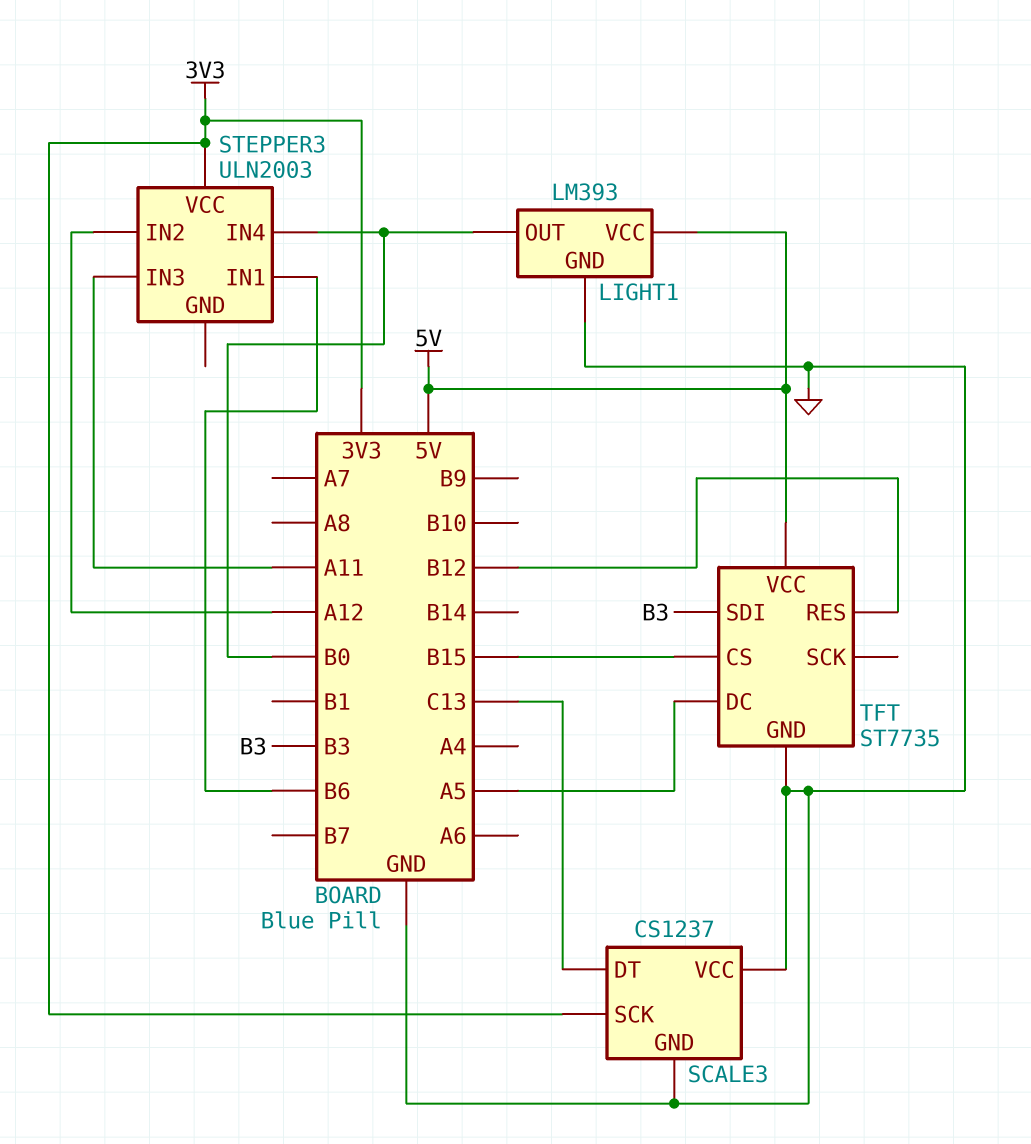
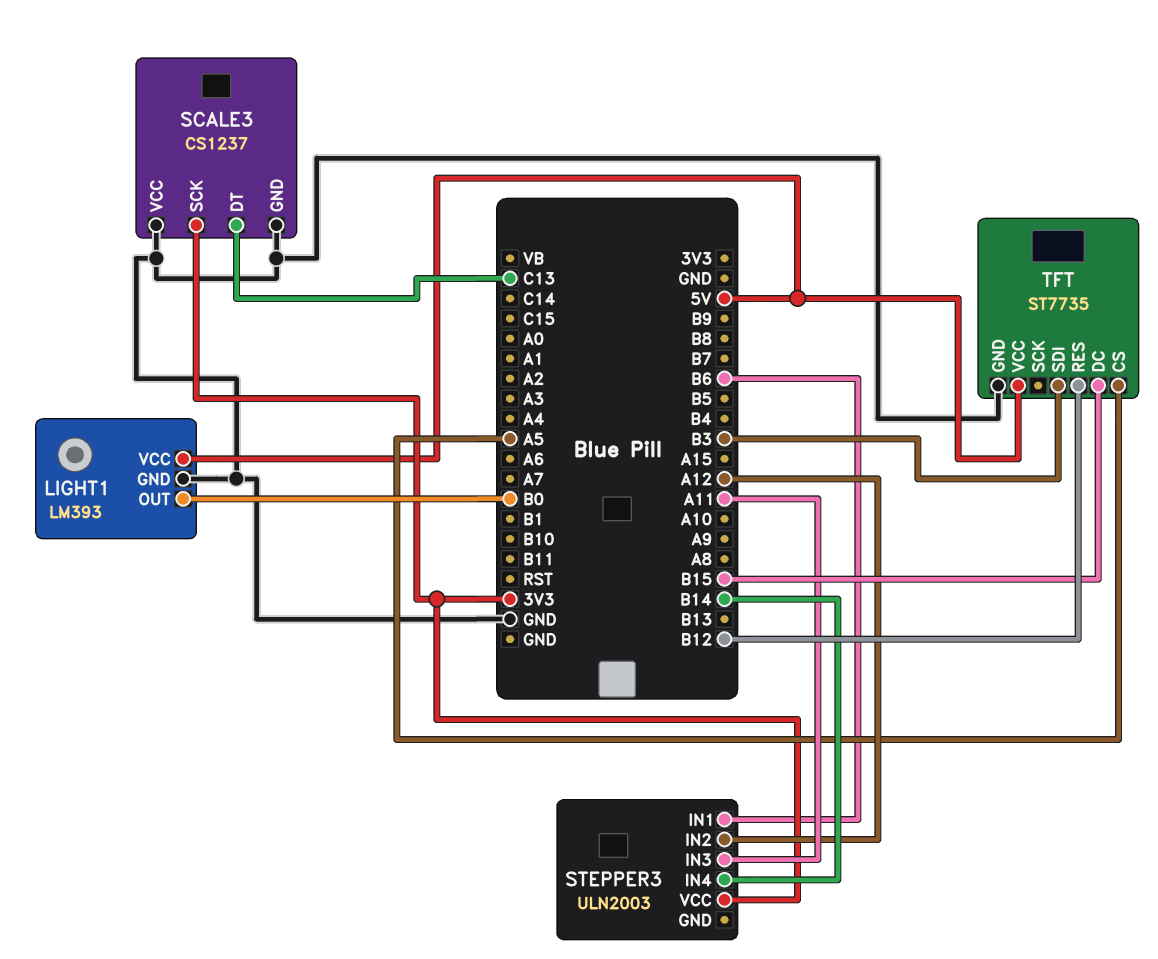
STEPPER3 pin IN4: B0 -> B14
TFT pin CS: B15 -> A5
TFT pin DC: A5 -> B15

